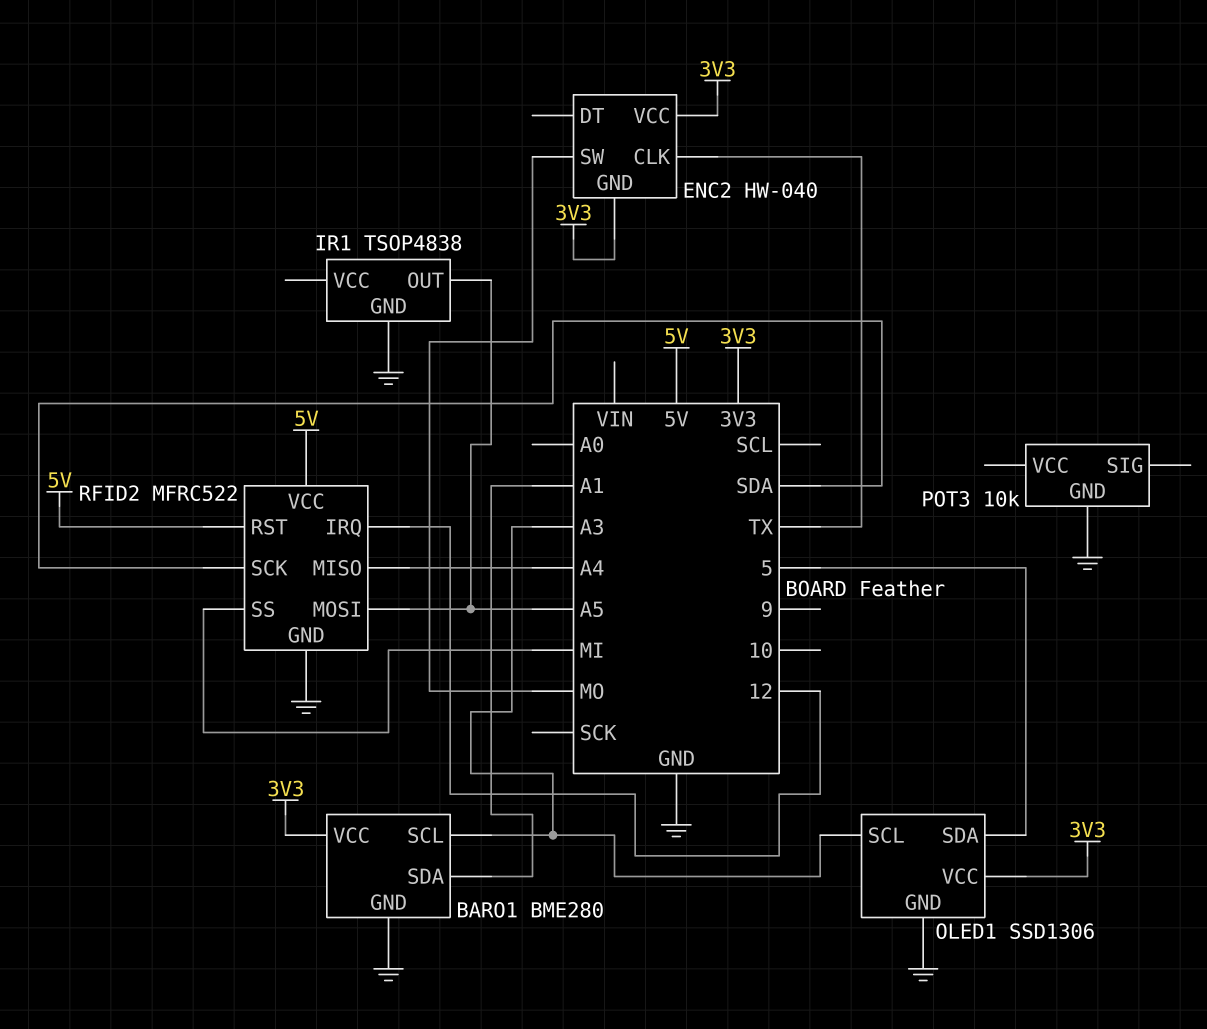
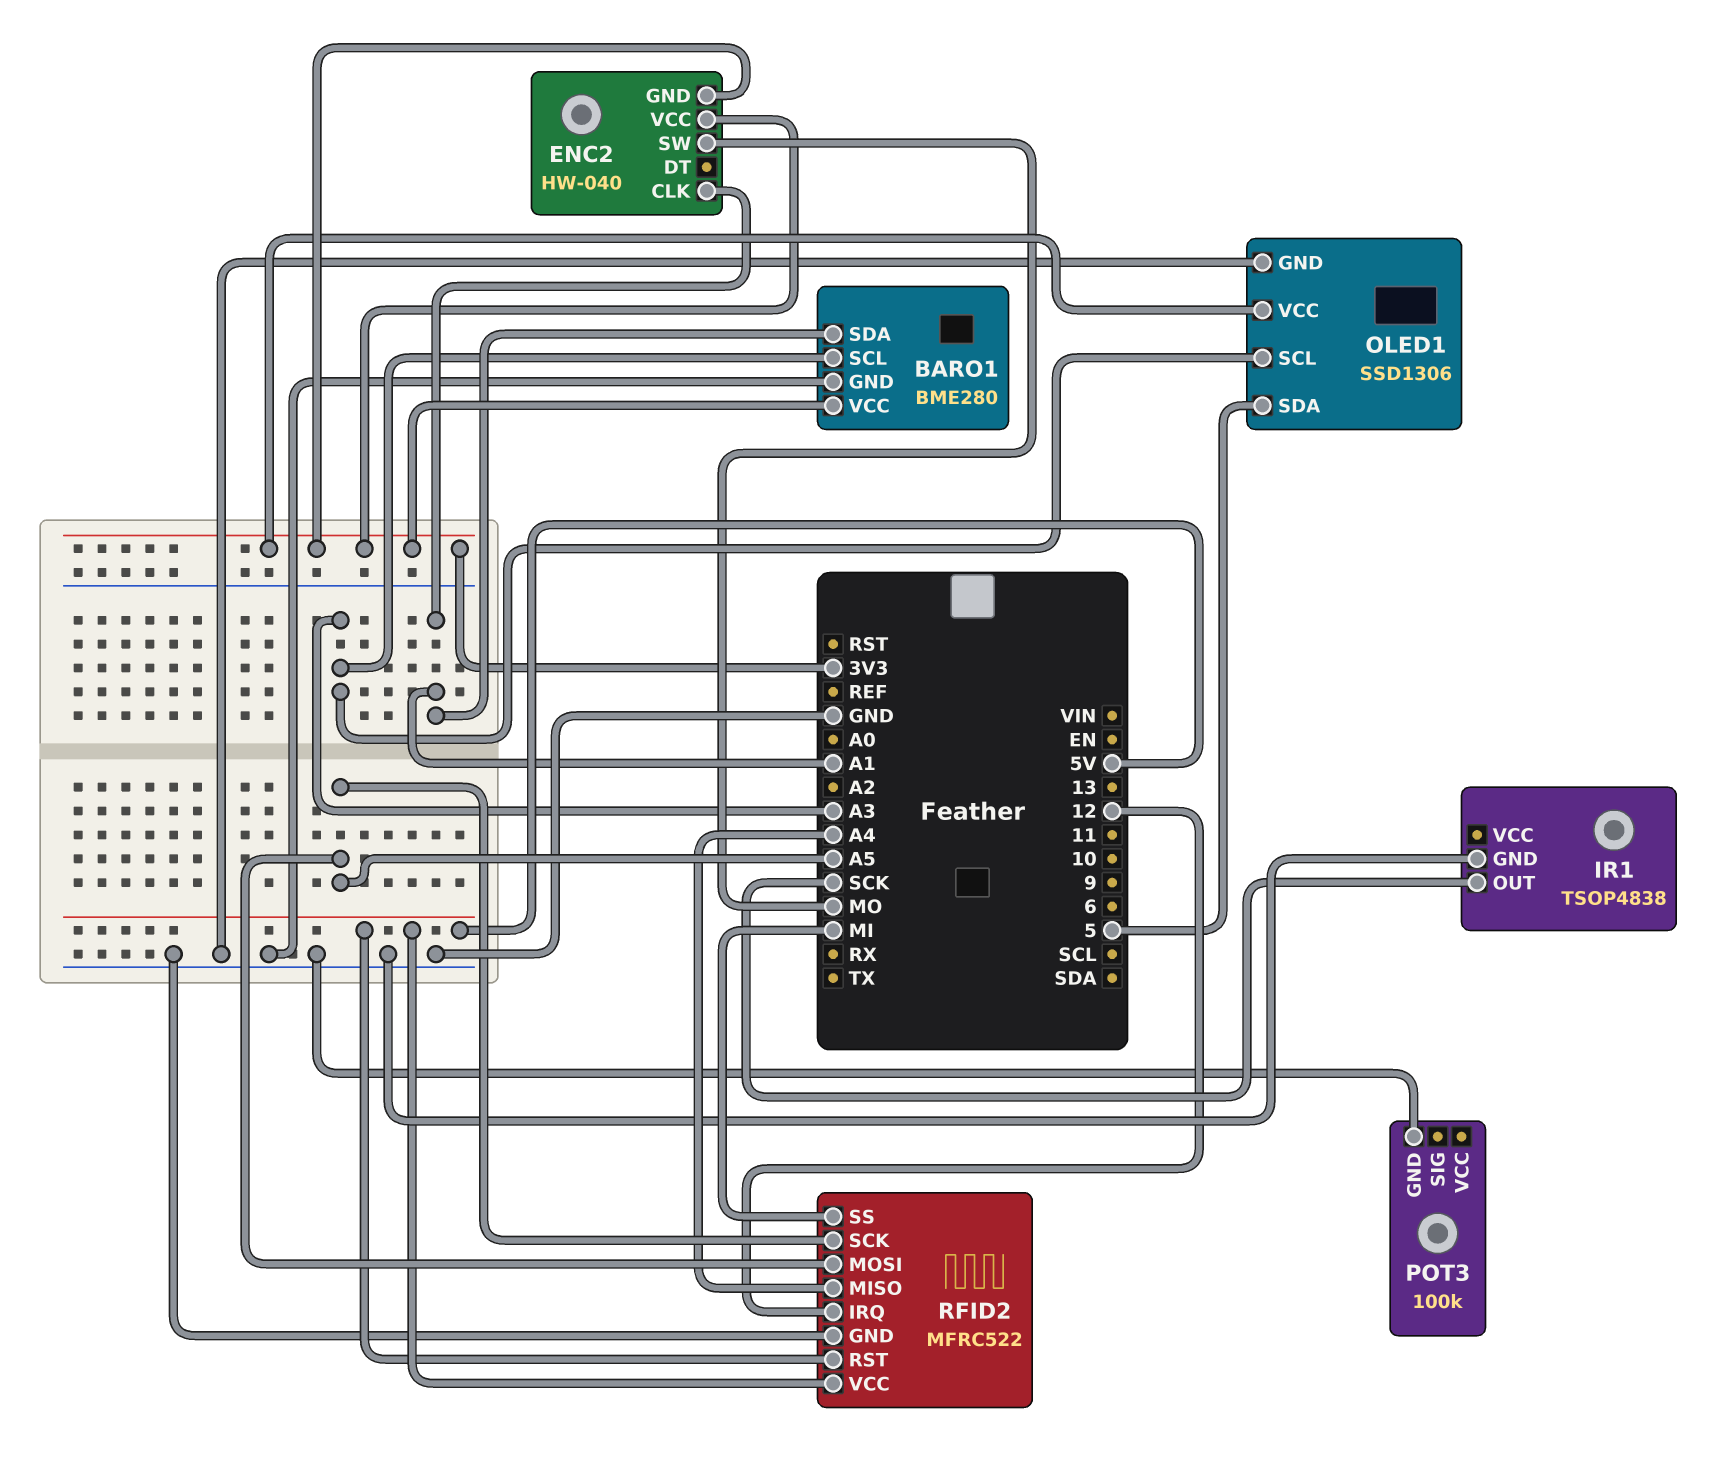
ENC2 pin CLK: TX -> A1
IR1 pin OUT: A5 -> SCK
POT3: 10k -> 100k
RFID2 pin SCK: SDA -> A5

